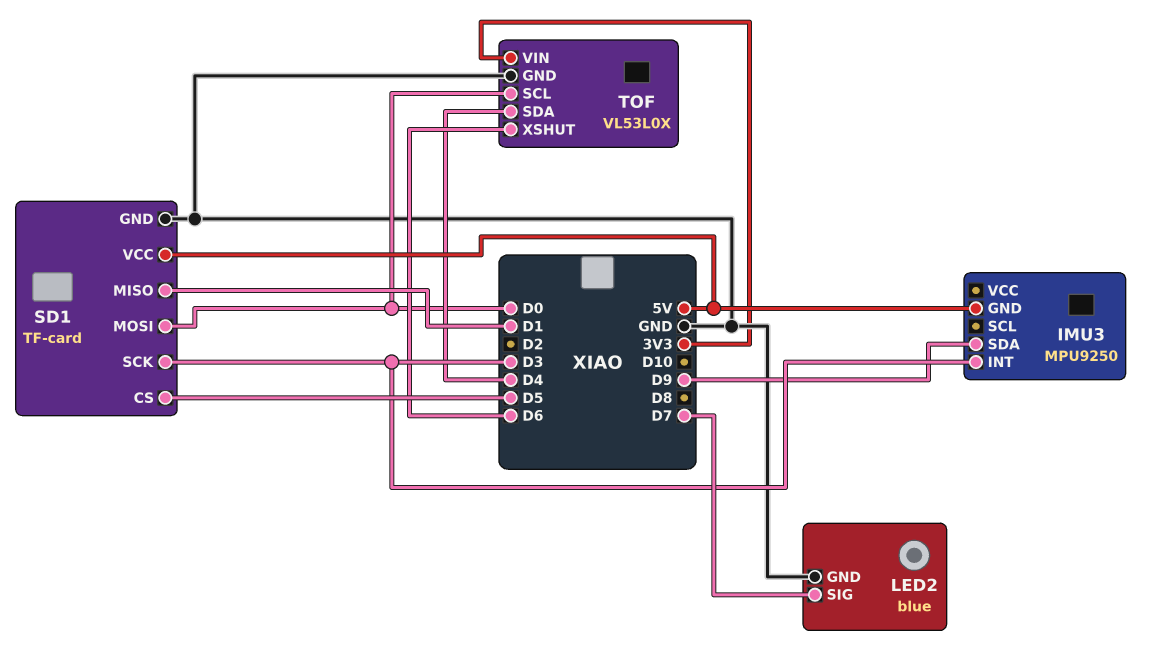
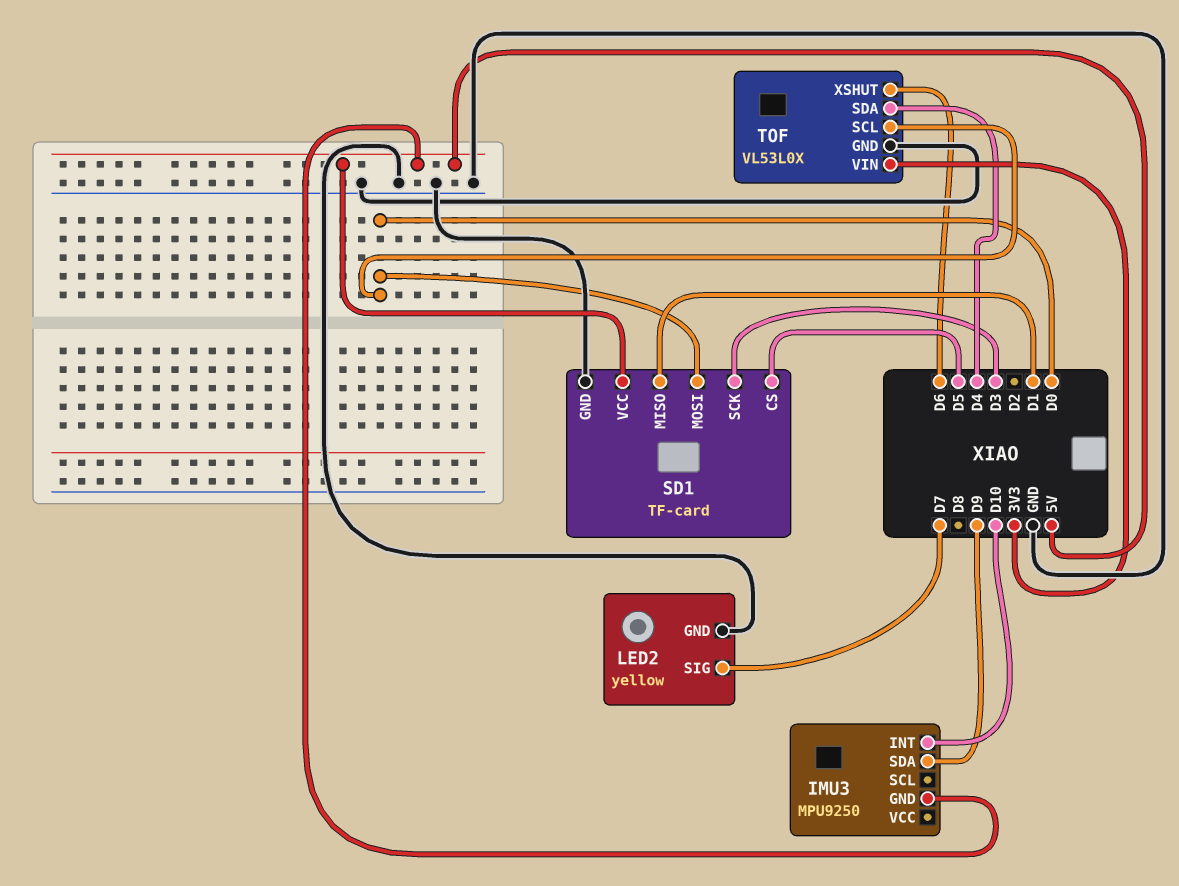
IMU3 pin INT: D3 -> D10
LED2: blue -> yellow

